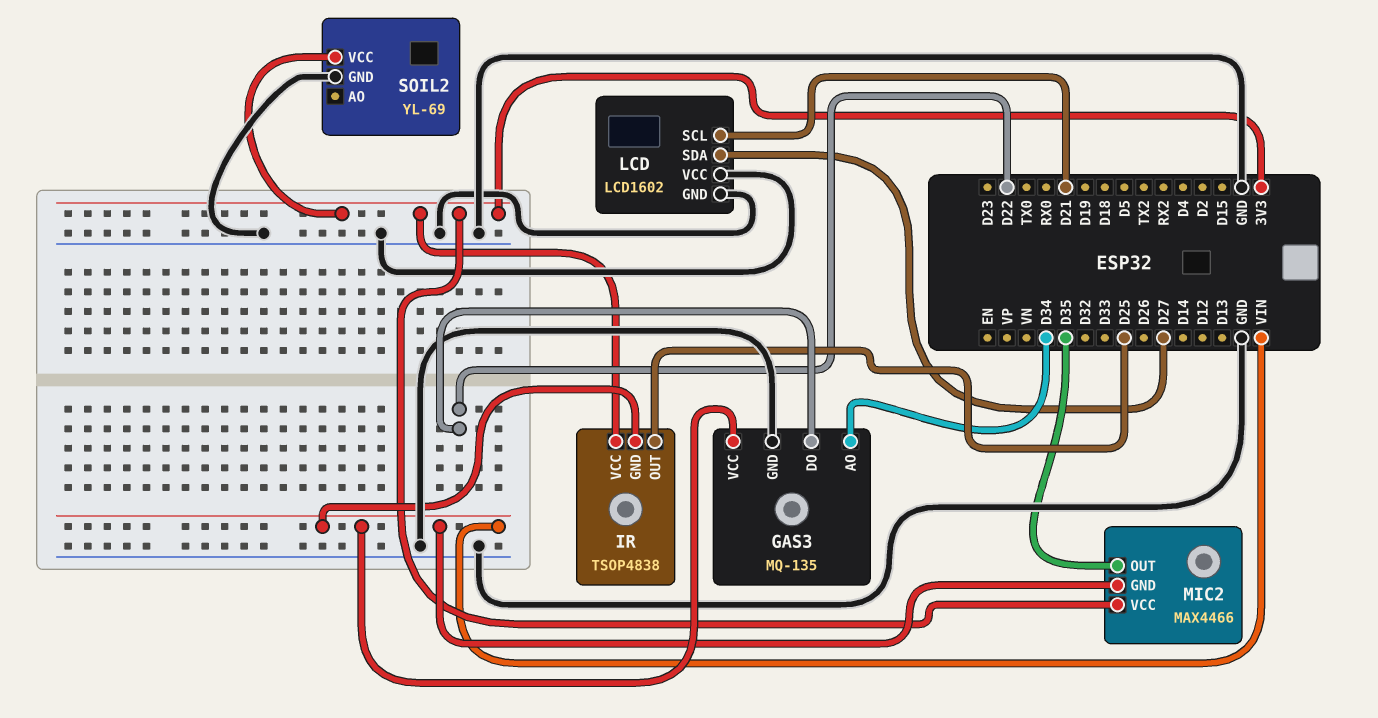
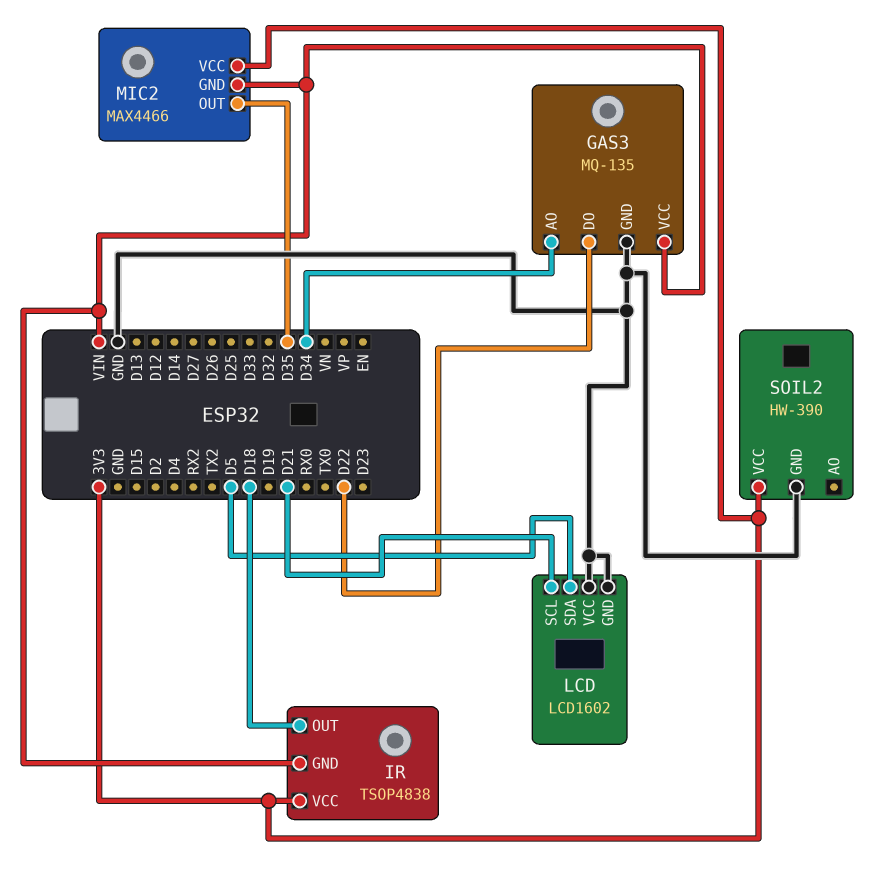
IR pin OUT: D25 -> D18
LCD pin SDA: D27 -> D5
SOIL2: YL-69 -> HW-390

